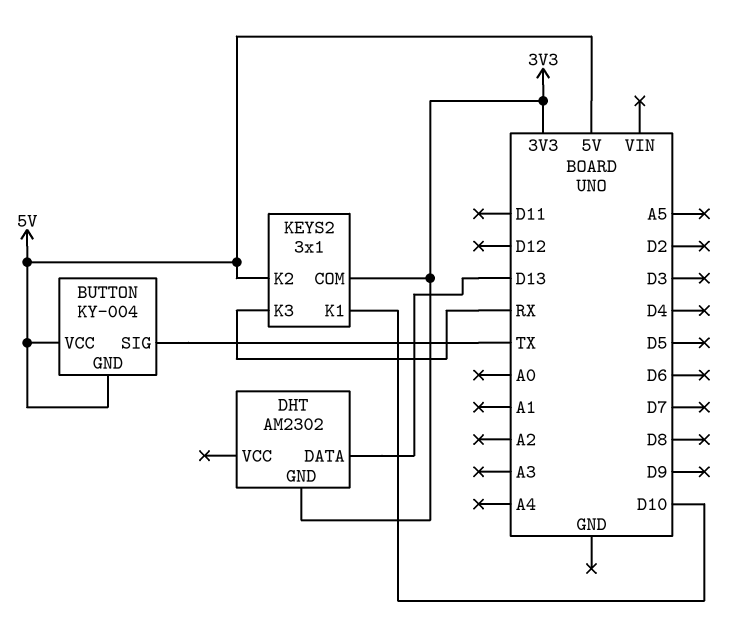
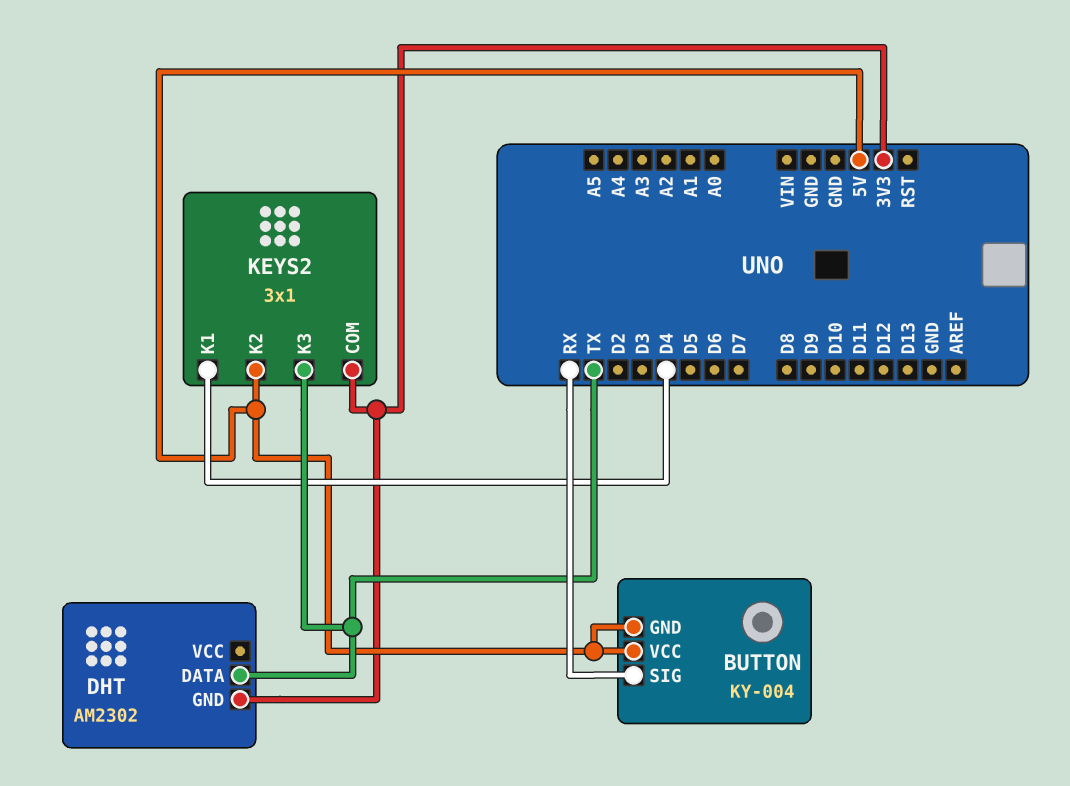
BUTTON pin SIG: TX -> RX
DHT pin DATA: D13 -> TX
KEYS2 pin K1: D10 -> D4
KEYS2 pin K3: RX -> TX

